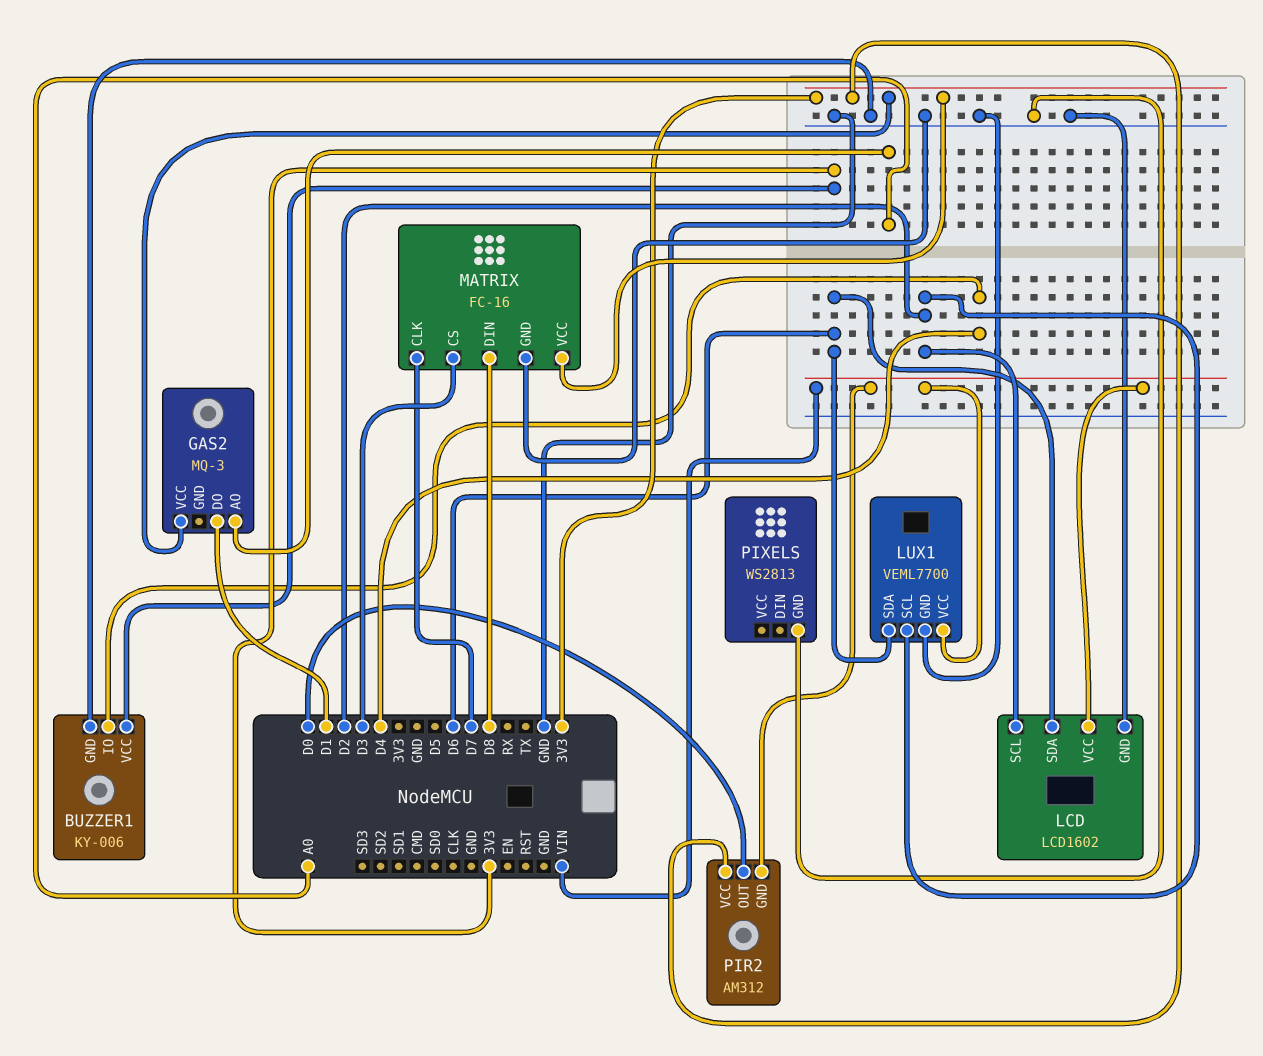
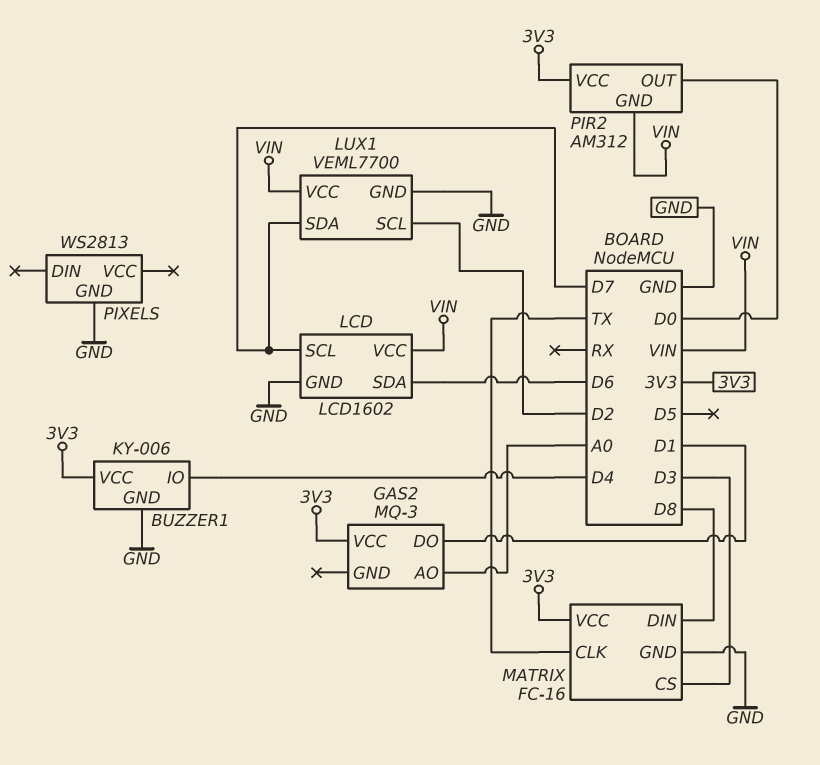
LCD pin SCL: D2 -> D7
LUX1 pin SDA: D6 -> D7
MATRIX pin CLK: D7 -> TX

